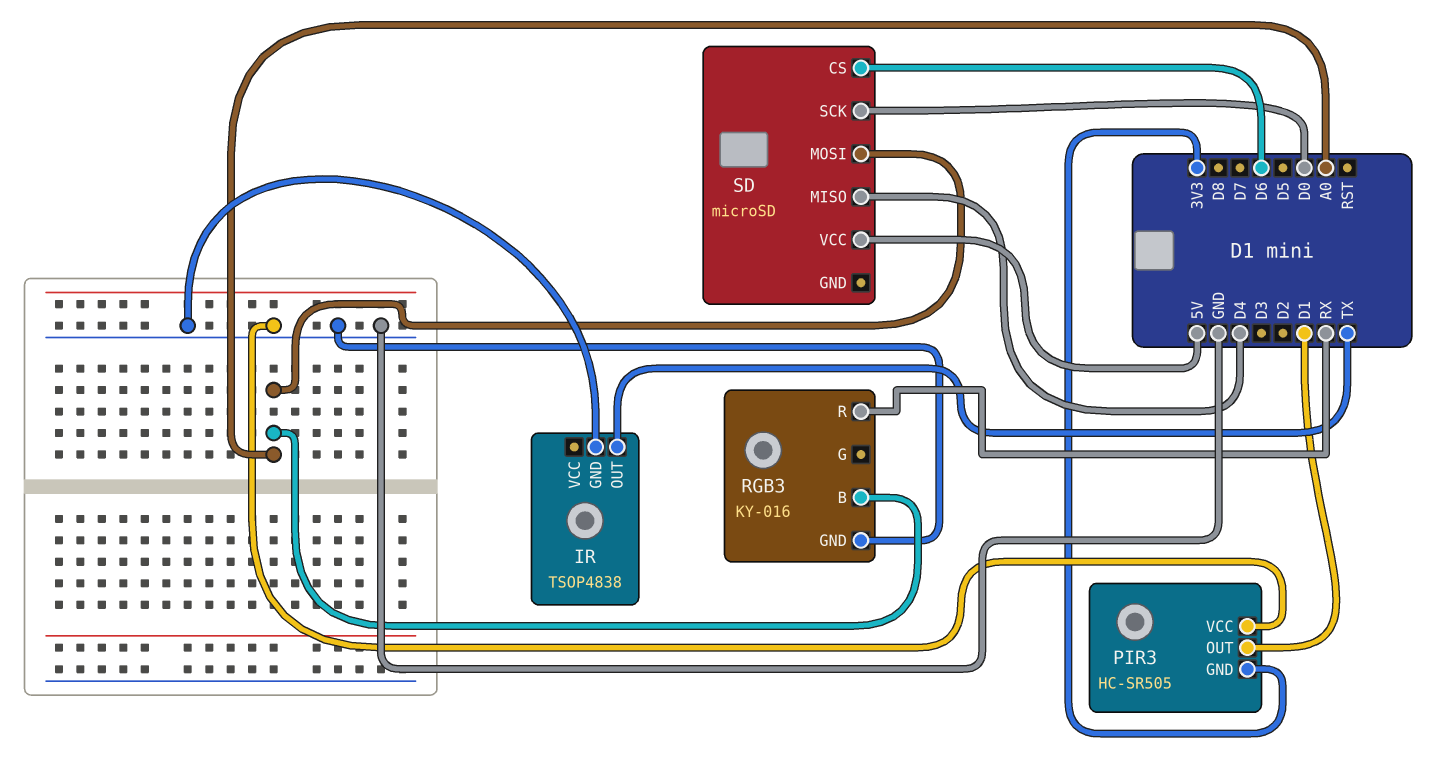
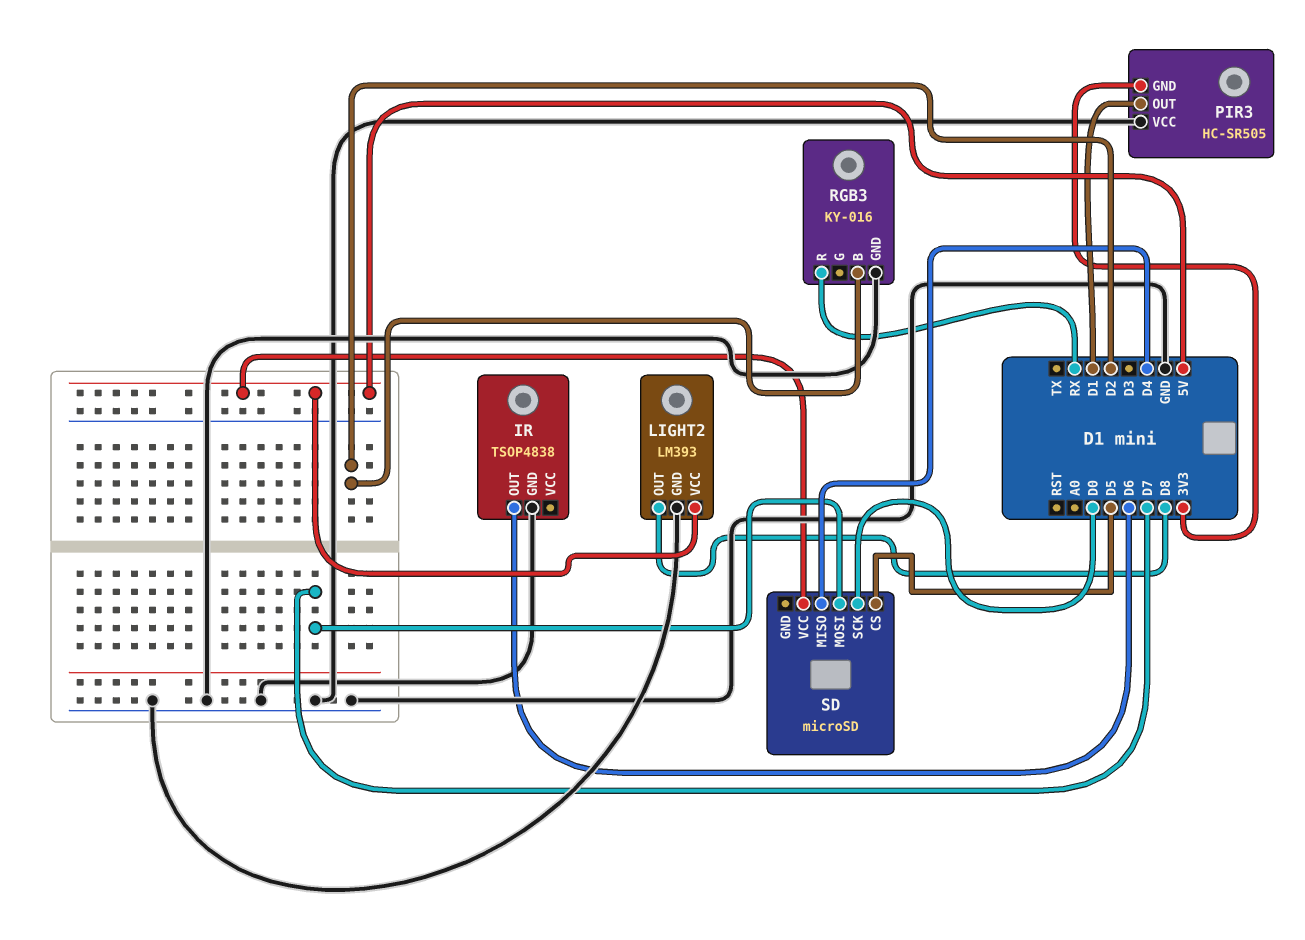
IR pin OUT: TX -> D6
LIGHT2: none -> LM393
LIGHT2 pin GND: none -> GND
LIGHT2 pin OUT: none -> D8
LIGHT2 pin VCC: none -> 5V
RGB3 pin B: A0 -> D2
SD pin CS: D6 -> D5
SD pin MOSI: A0 -> D7

